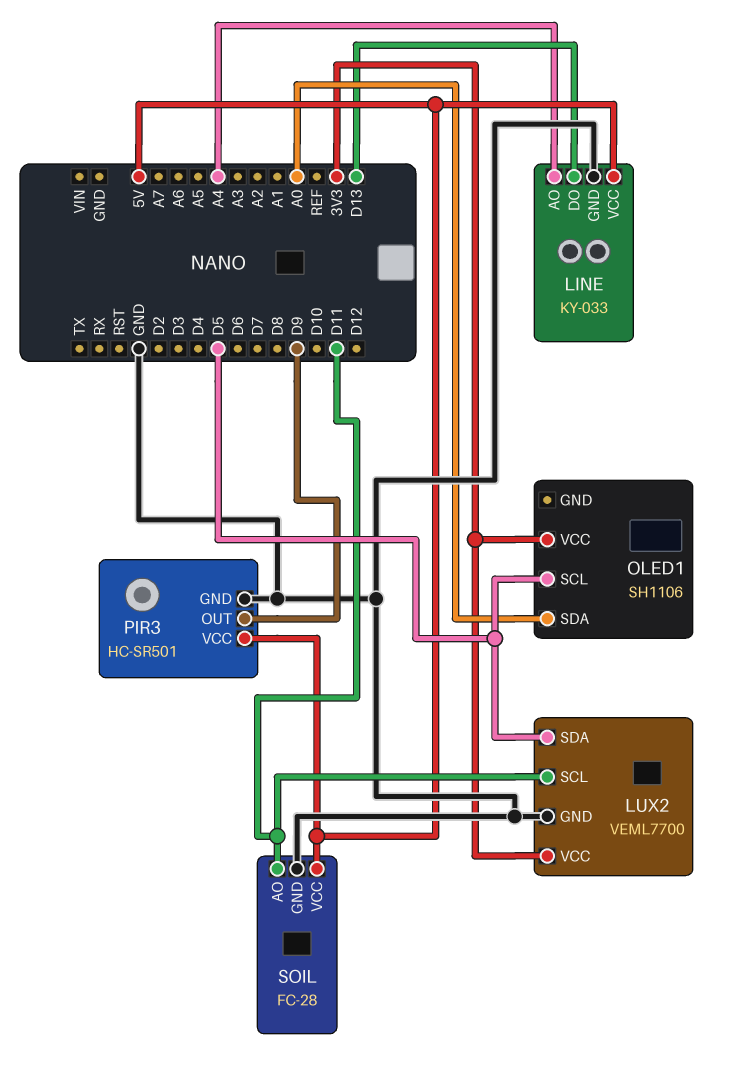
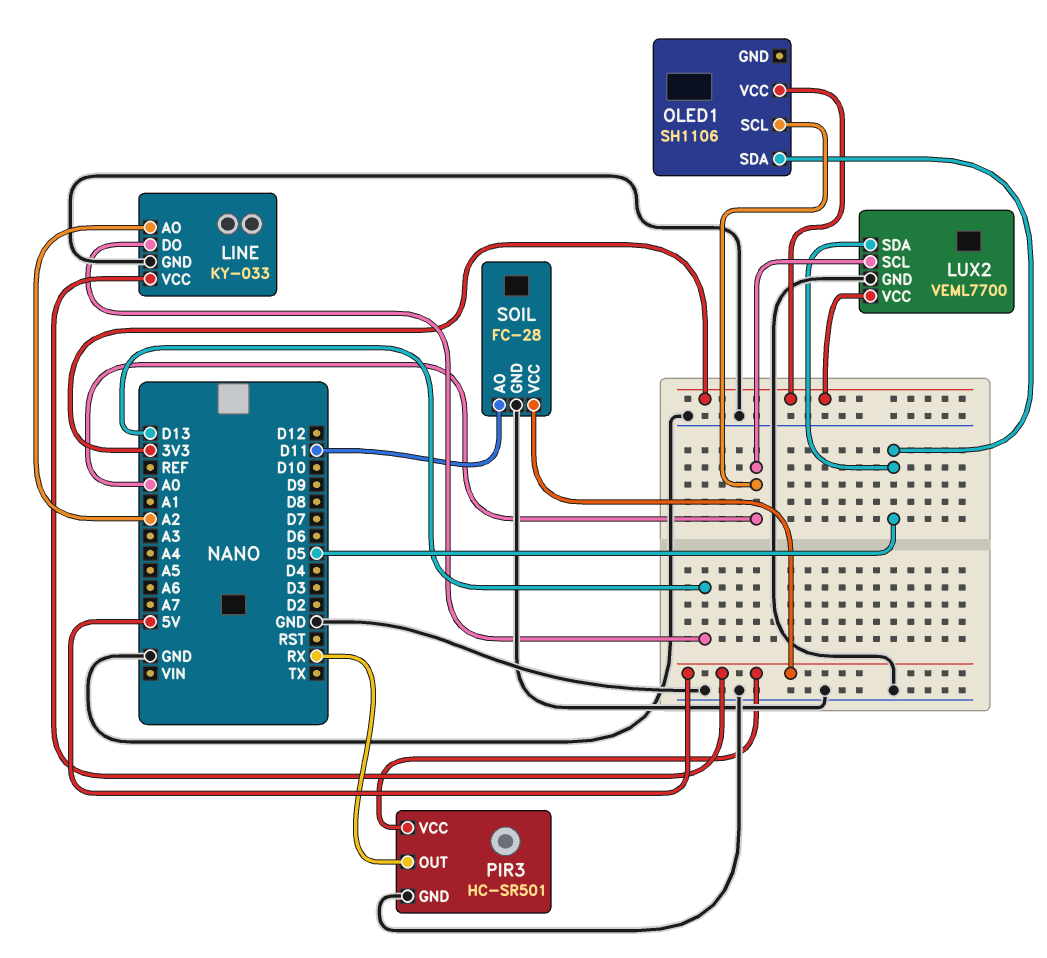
LINE pin AO: A4 -> A2
LUX2 pin SCL: D11 -> A0
OLED1 pin SCL: D5 -> A0
OLED1 pin SDA: A0 -> D5
PIR3 pin OUT: D9 -> RX

